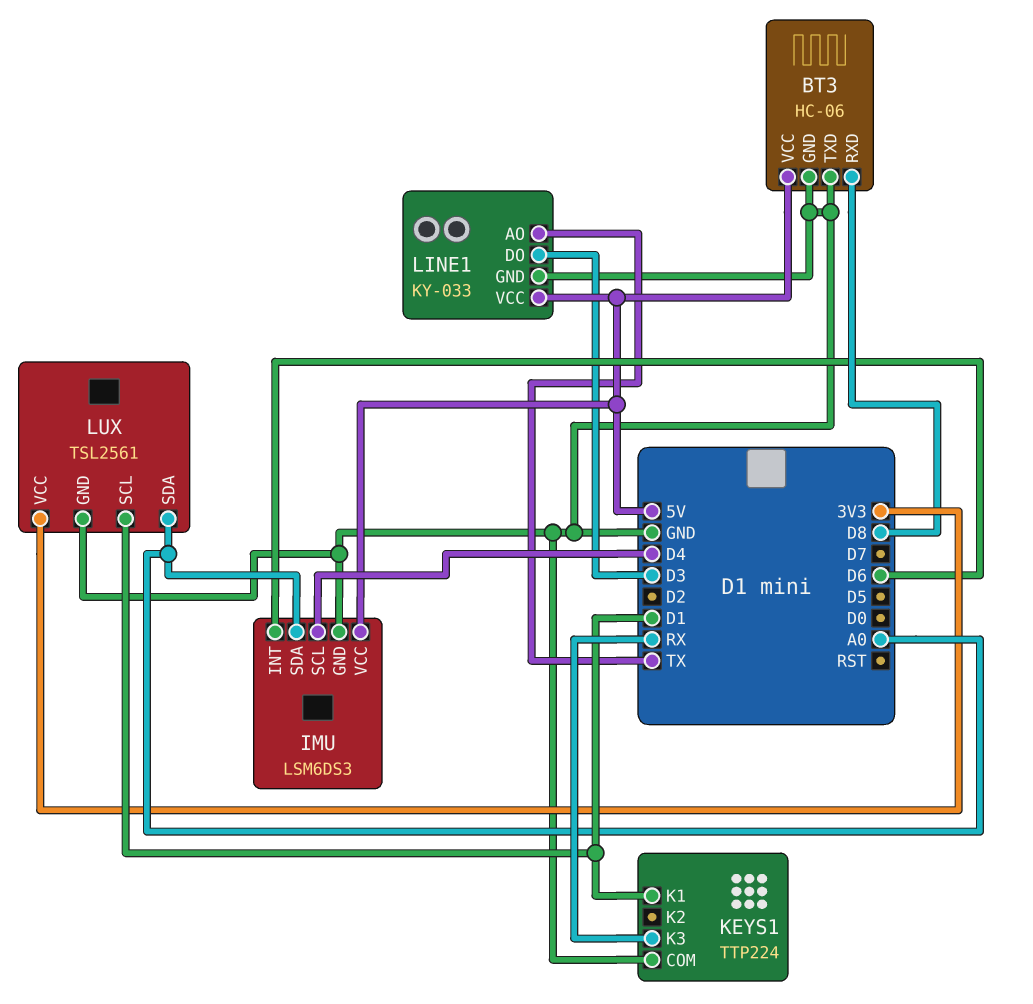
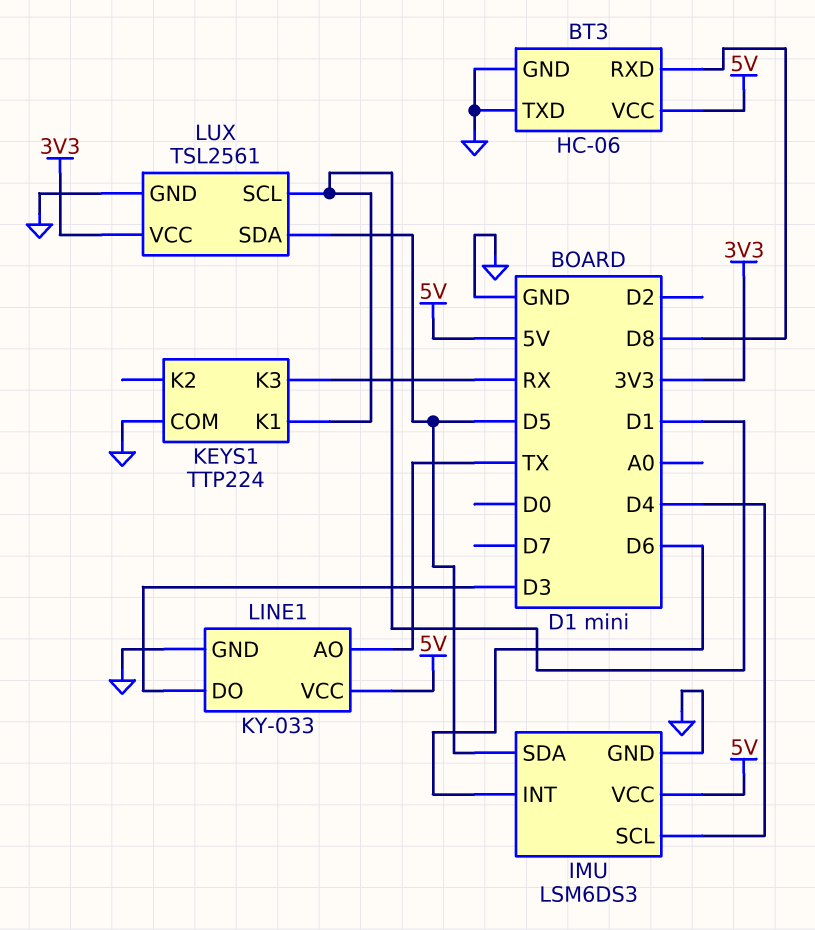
IMU pin SDA: A0 -> D5
LUX pin SDA: A0 -> D5

